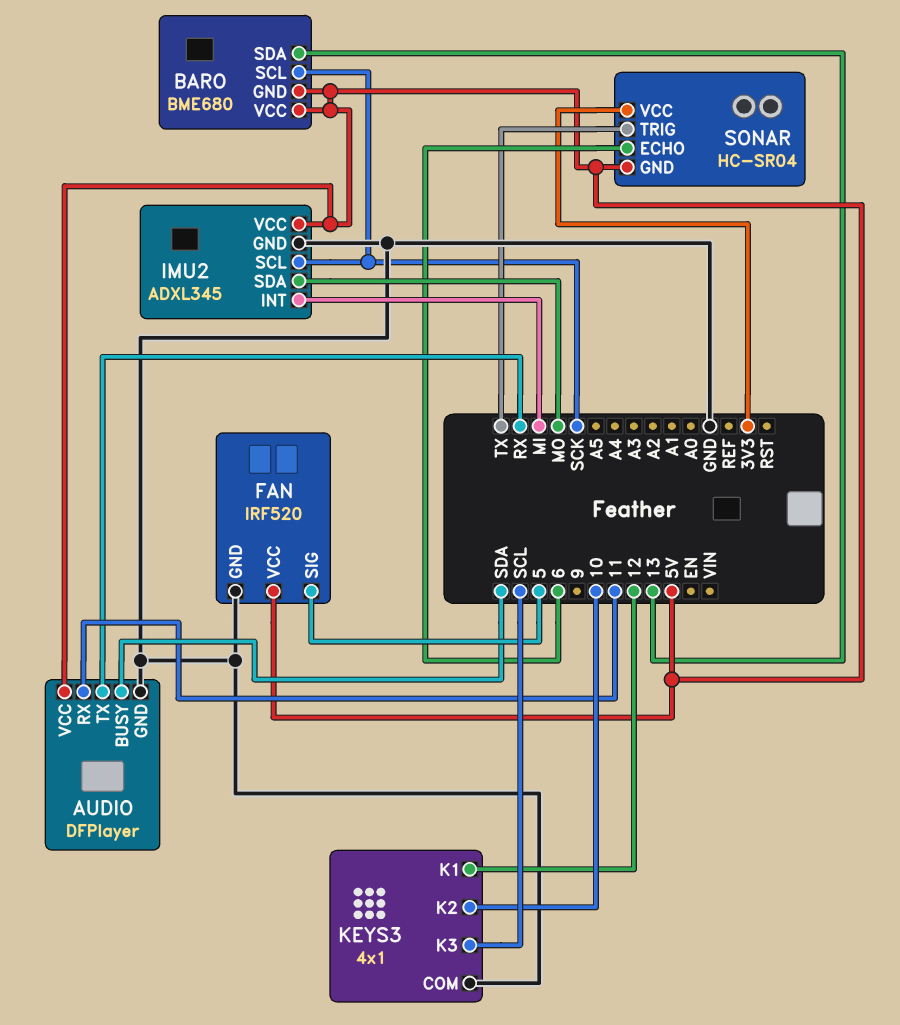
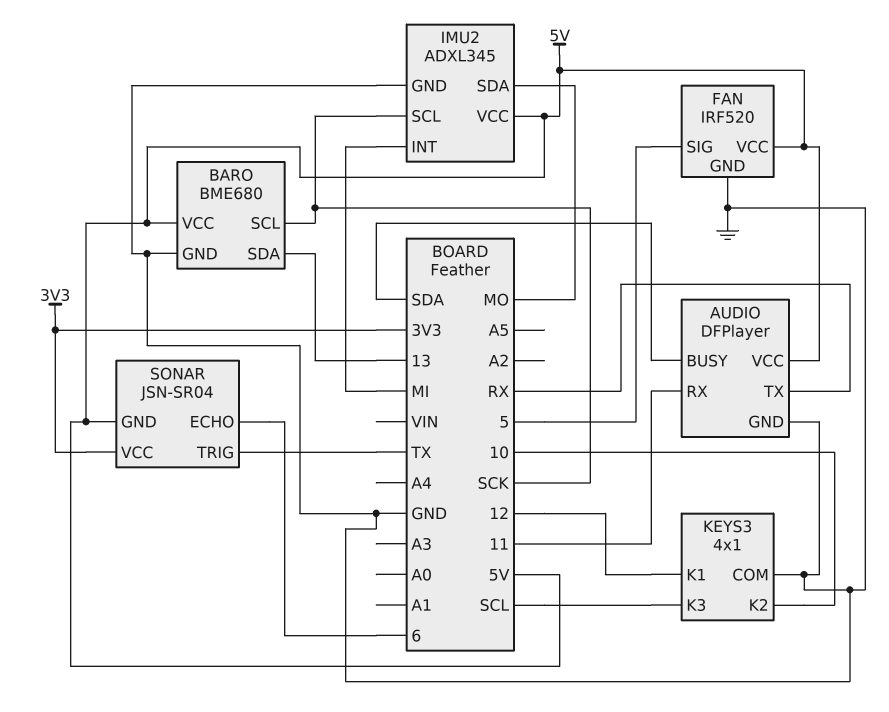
BARO pin GND: 5V -> GND
SONAR: HC-SR04 -> JSN-SR04

